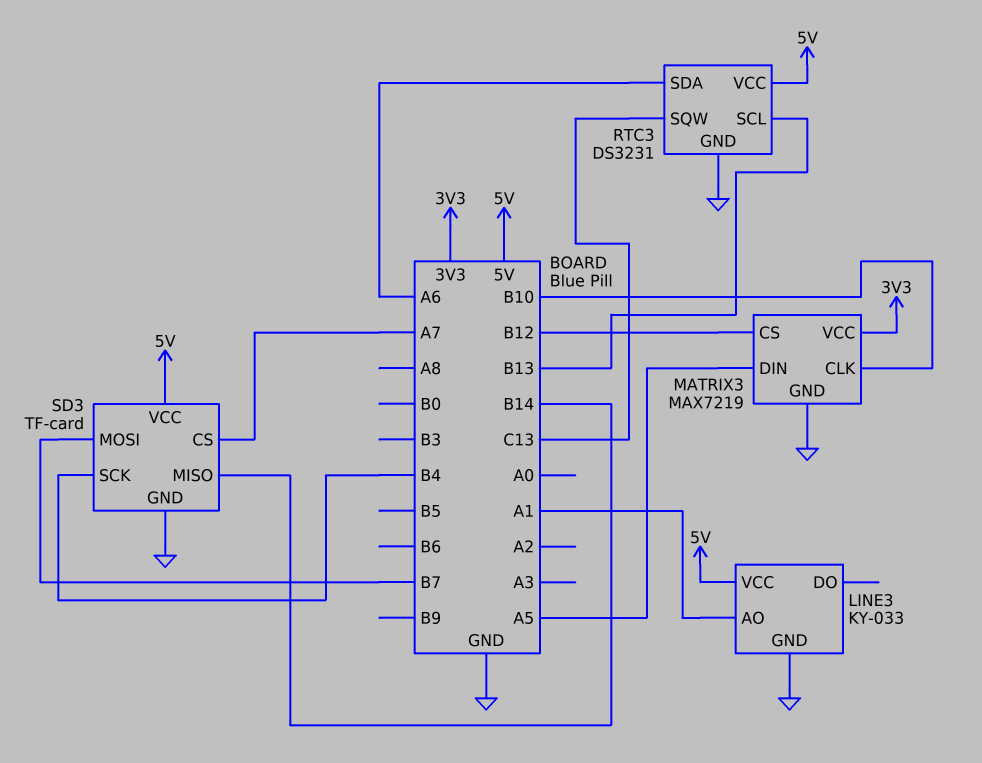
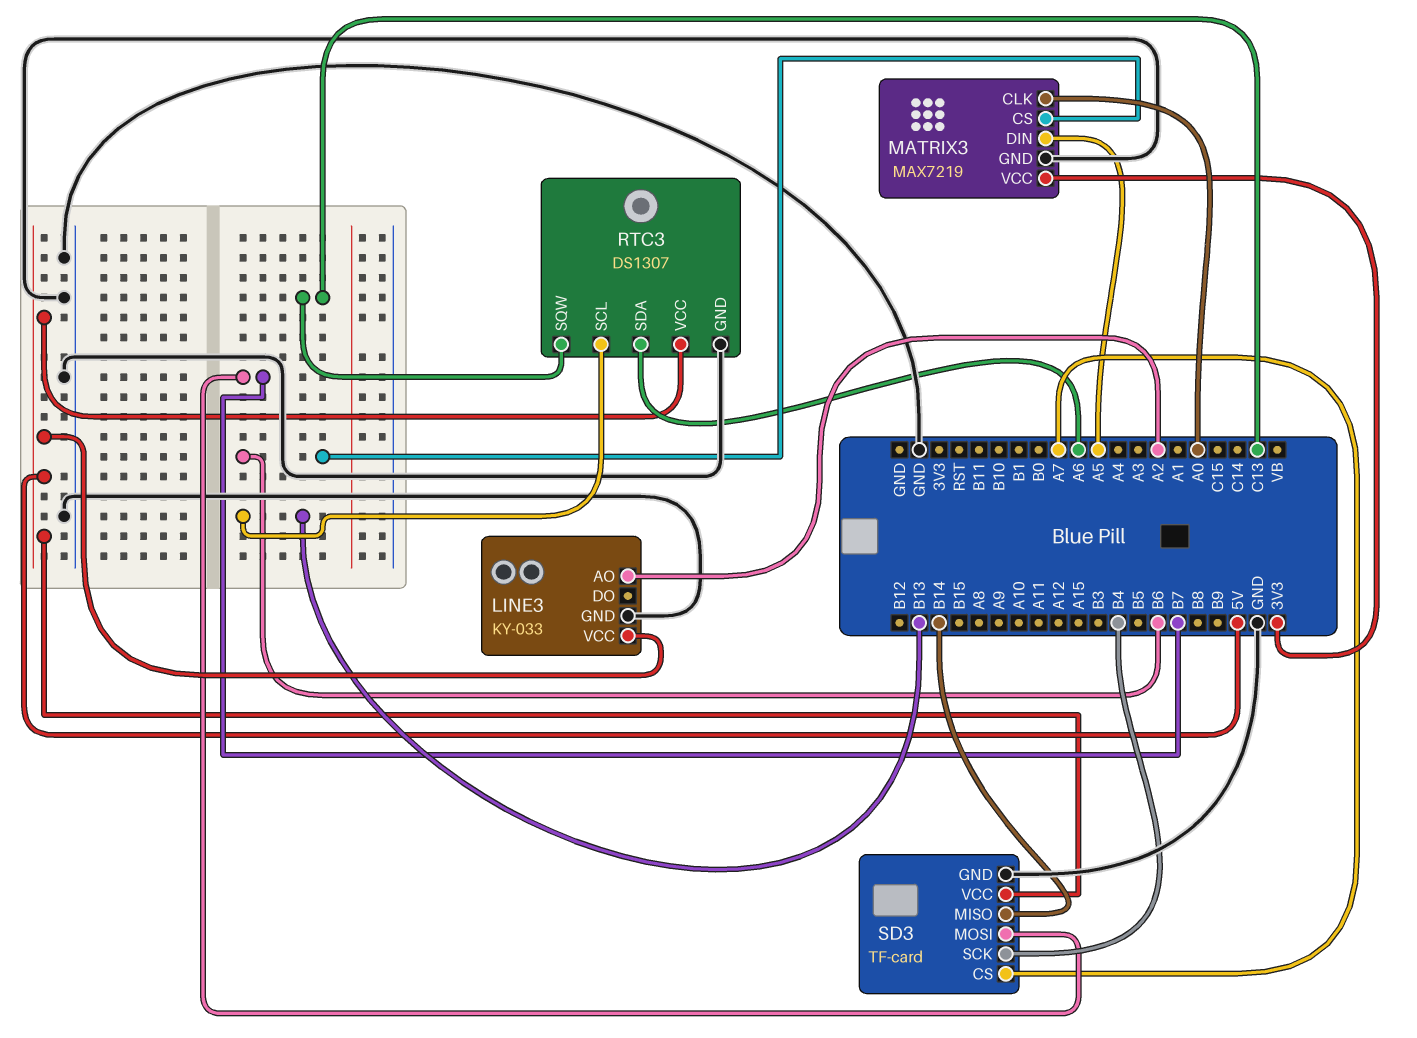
LINE3 pin AO: A1 -> A2
MATRIX3 pin CLK: B10 -> A0
MATRIX3 pin CS: B12 -> B6
RTC3: DS3231 -> DS1307

